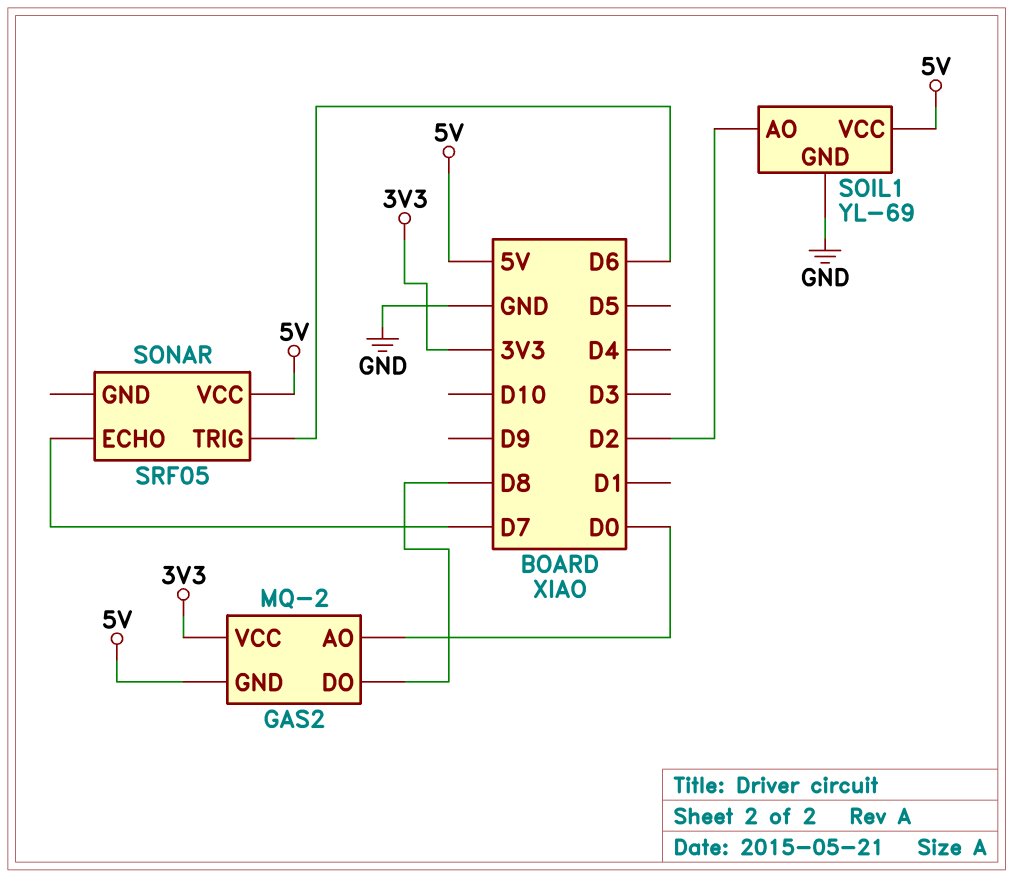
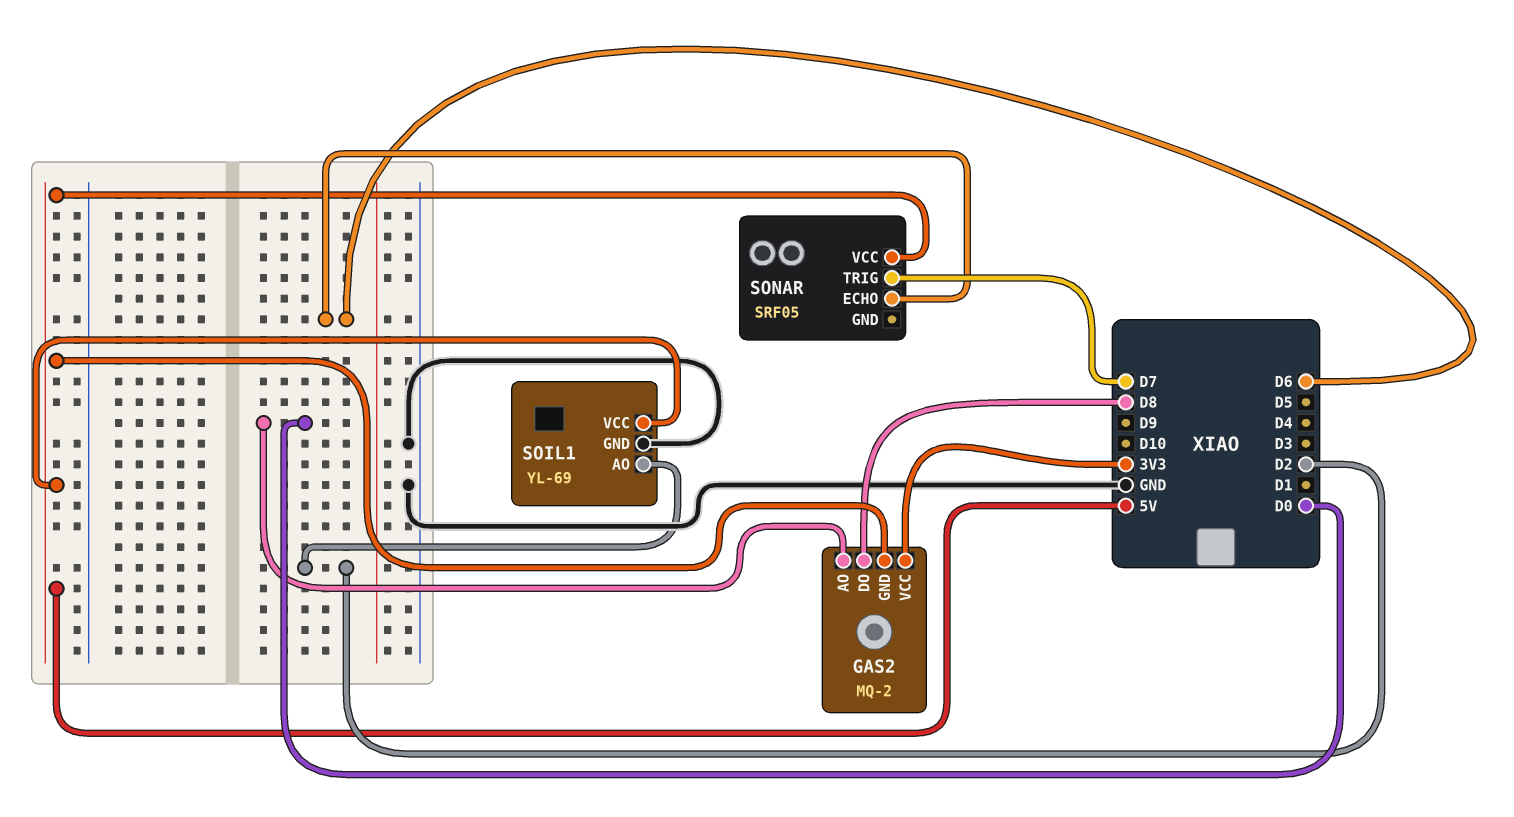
SONAR pin ECHO: D7 -> D6
SONAR pin TRIG: D6 -> D7

